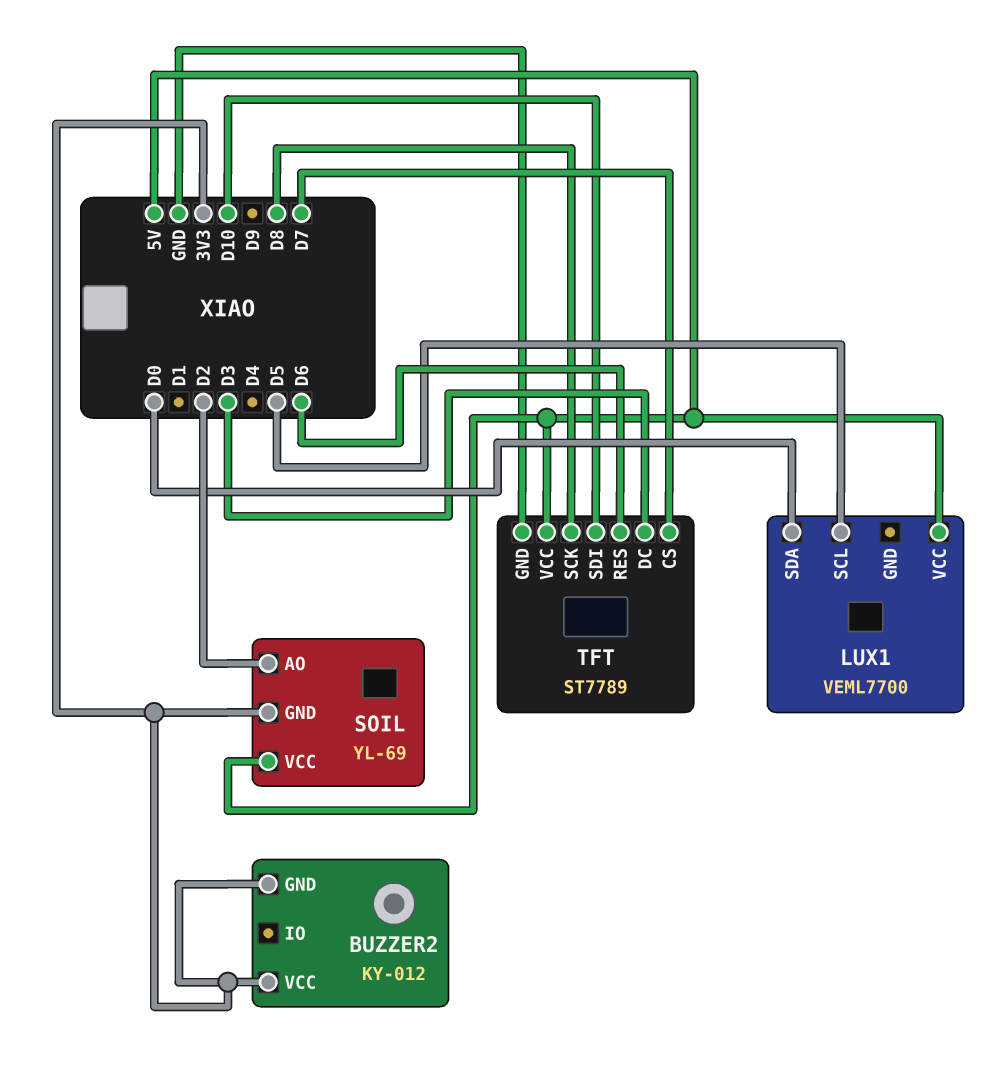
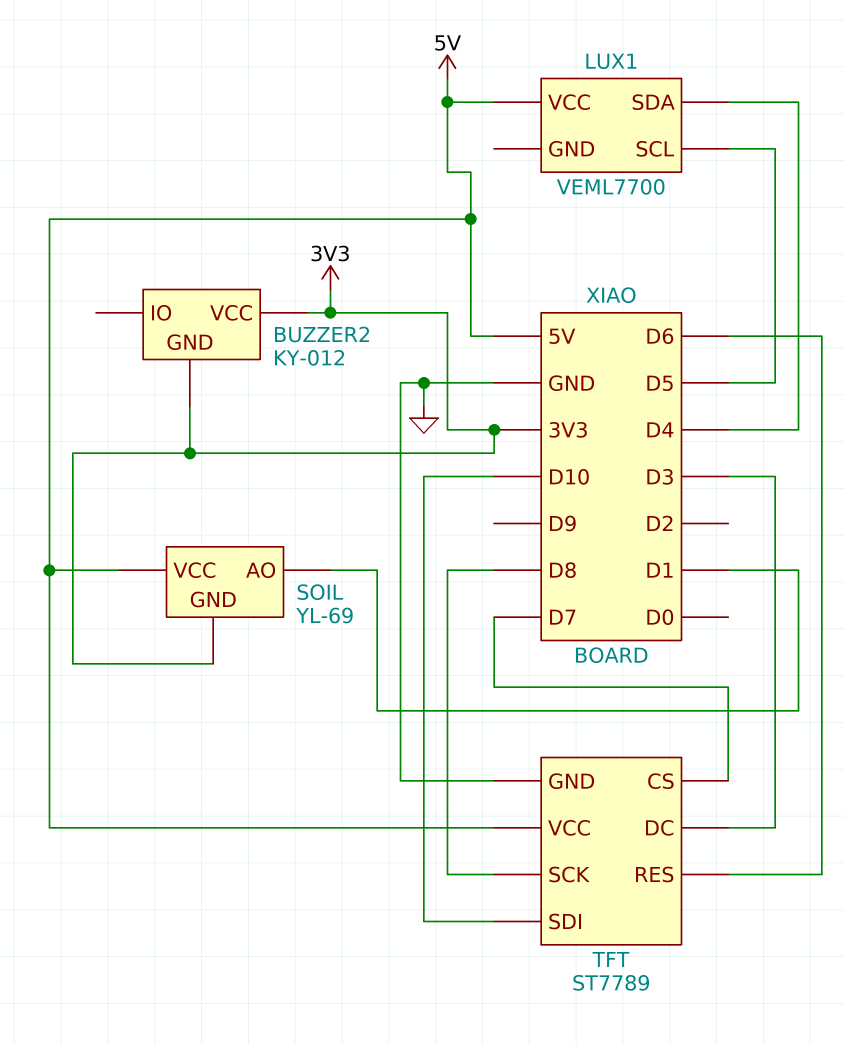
LUX1 pin SDA: D0 -> D4
SOIL pin AO: D2 -> D1

